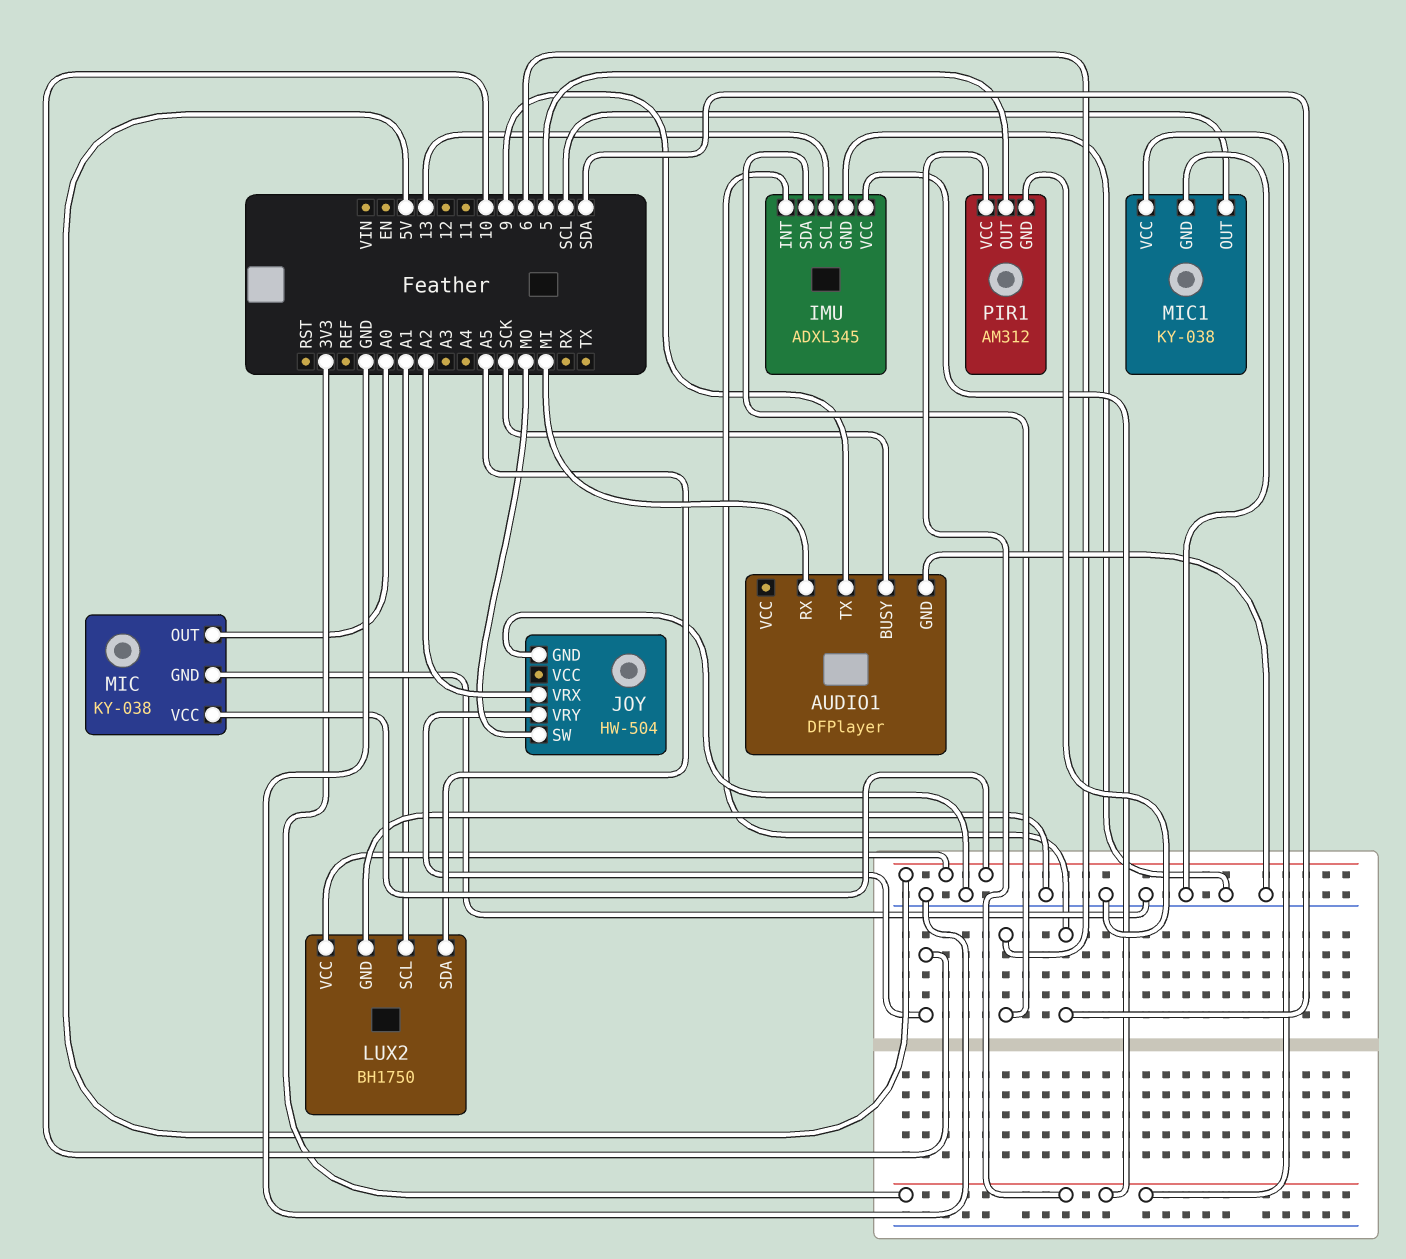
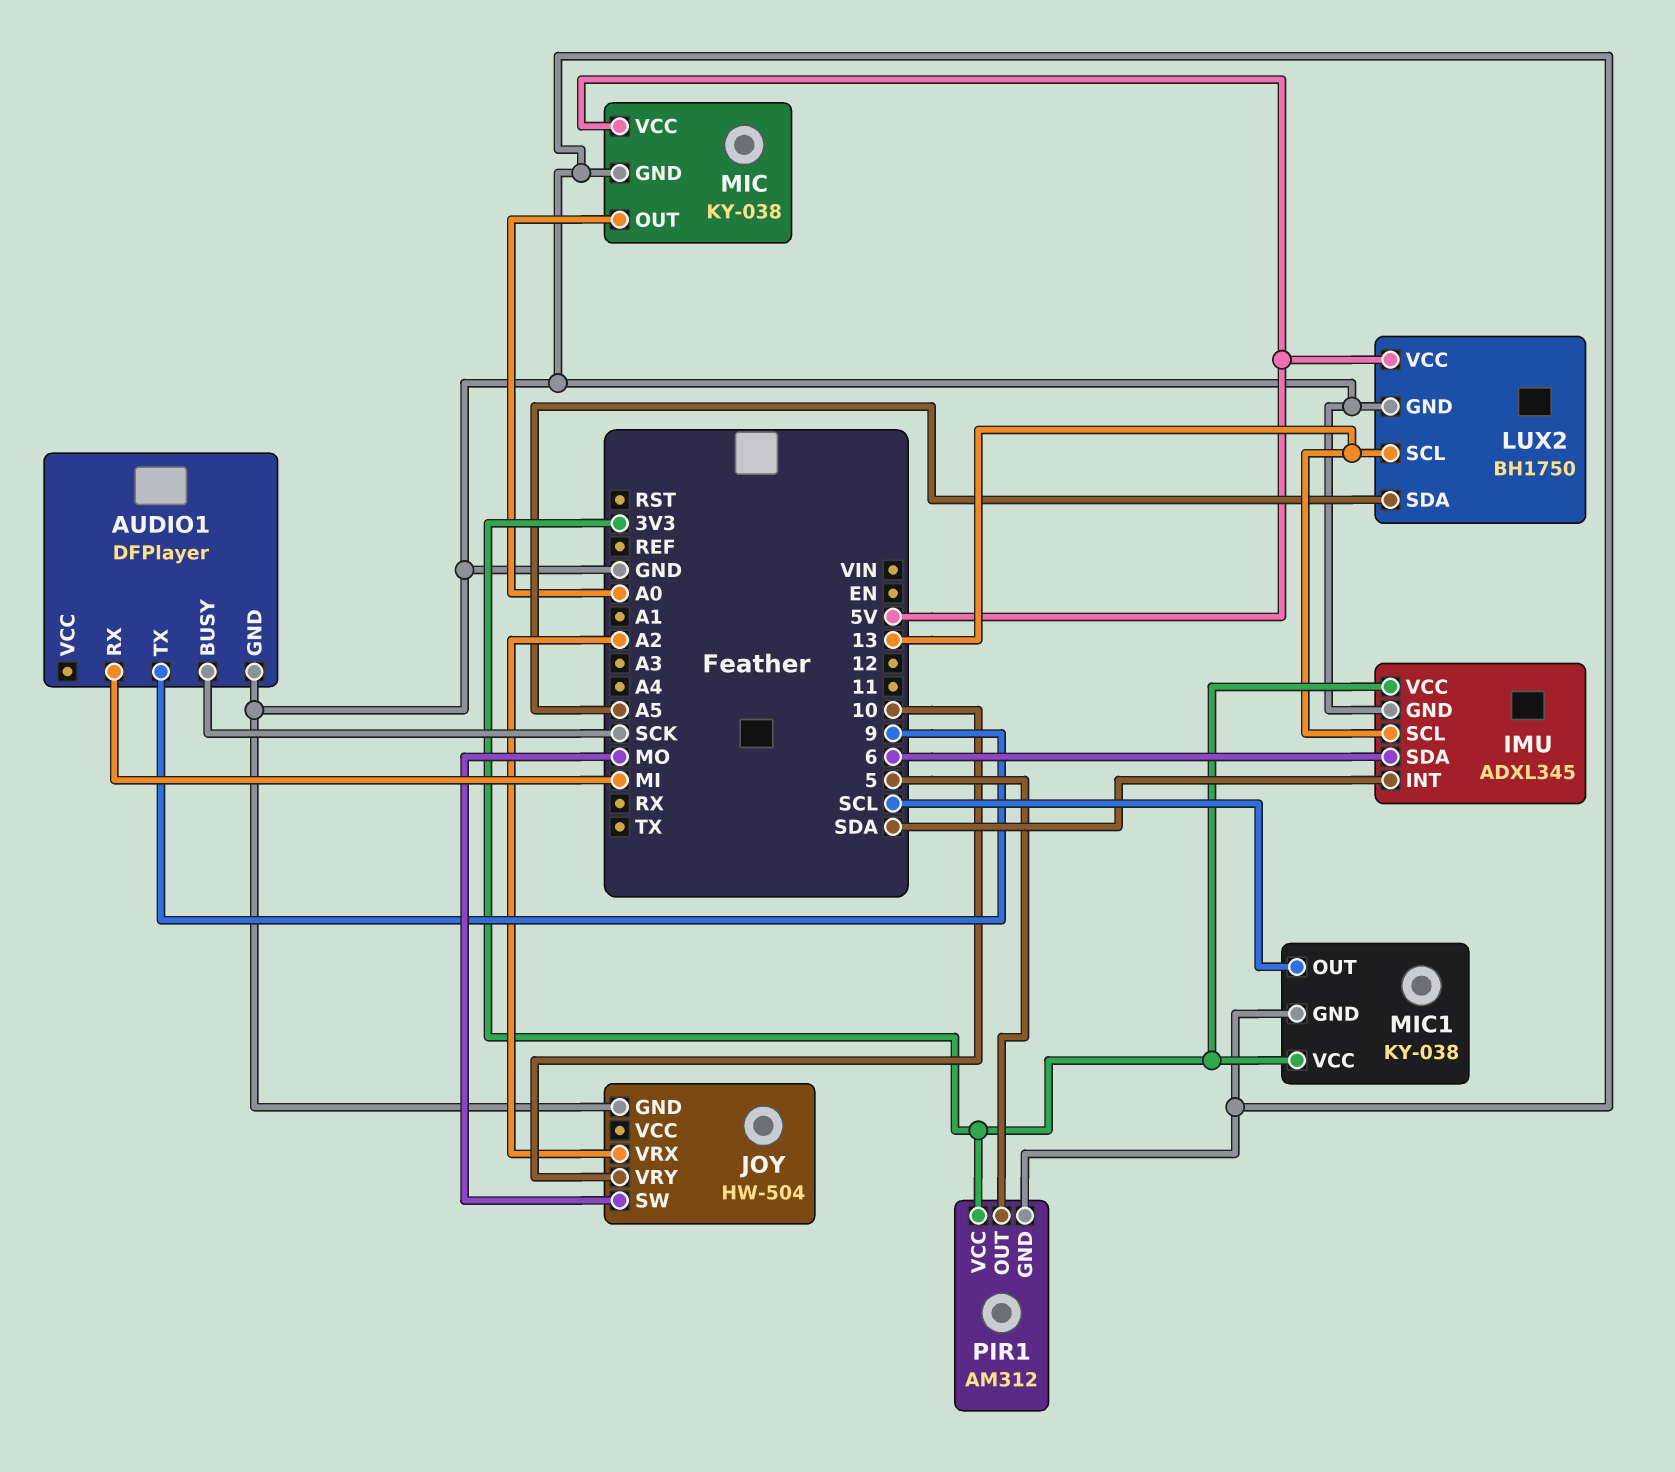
LUX2 pin SCL: A1 -> 13

